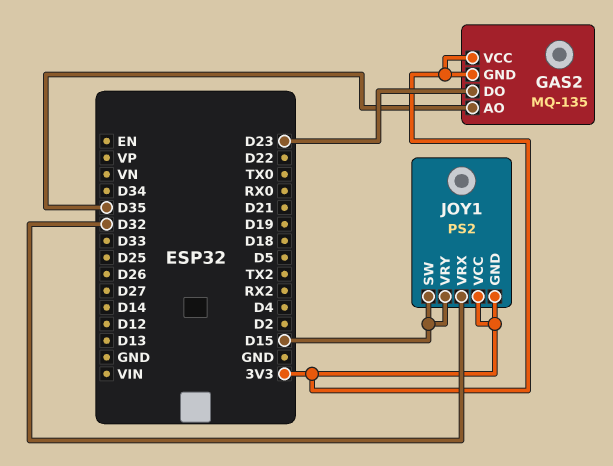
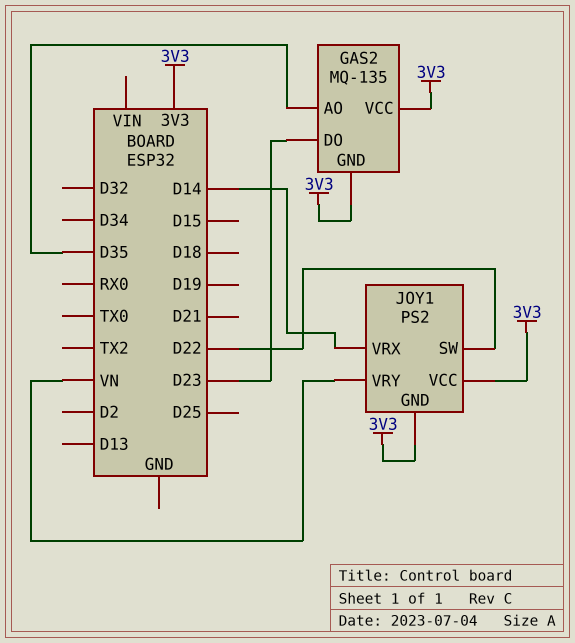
JOY1 pin SW: D15 -> D22
JOY1 pin VRX: D32 -> D14
JOY1 pin VRY: D15 -> VN

